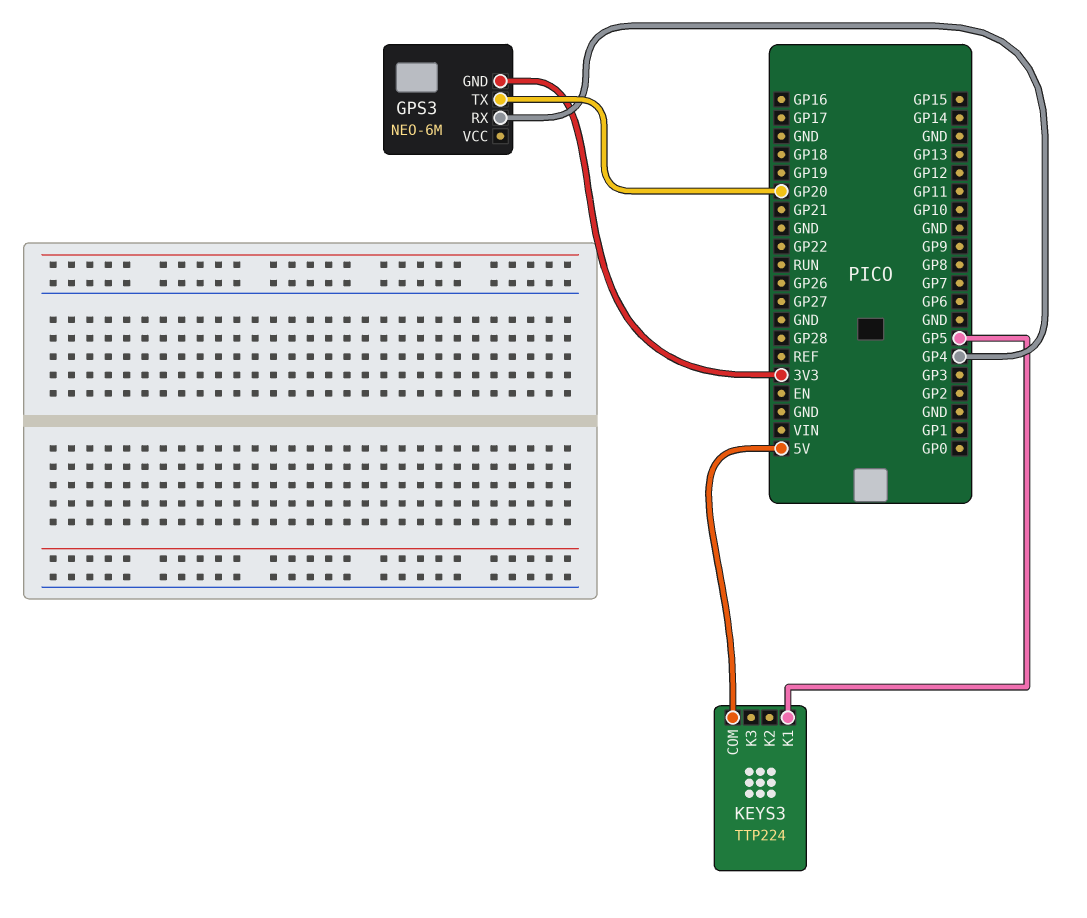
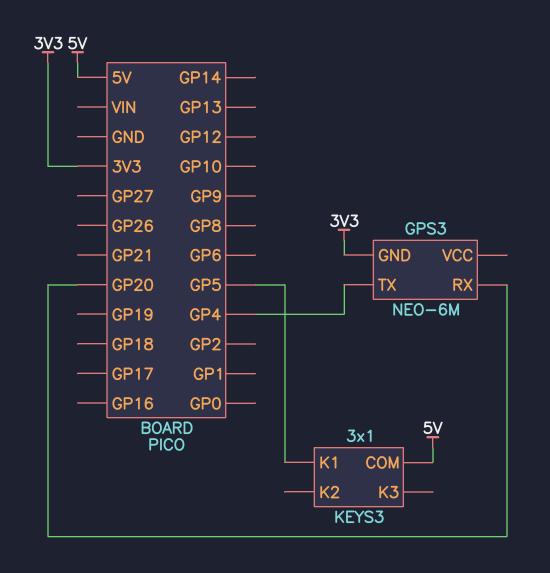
GPS3 pin RX: GP4 -> GP20
GPS3 pin TX: GP20 -> GP4
KEYS3: TTP224 -> 3x1

